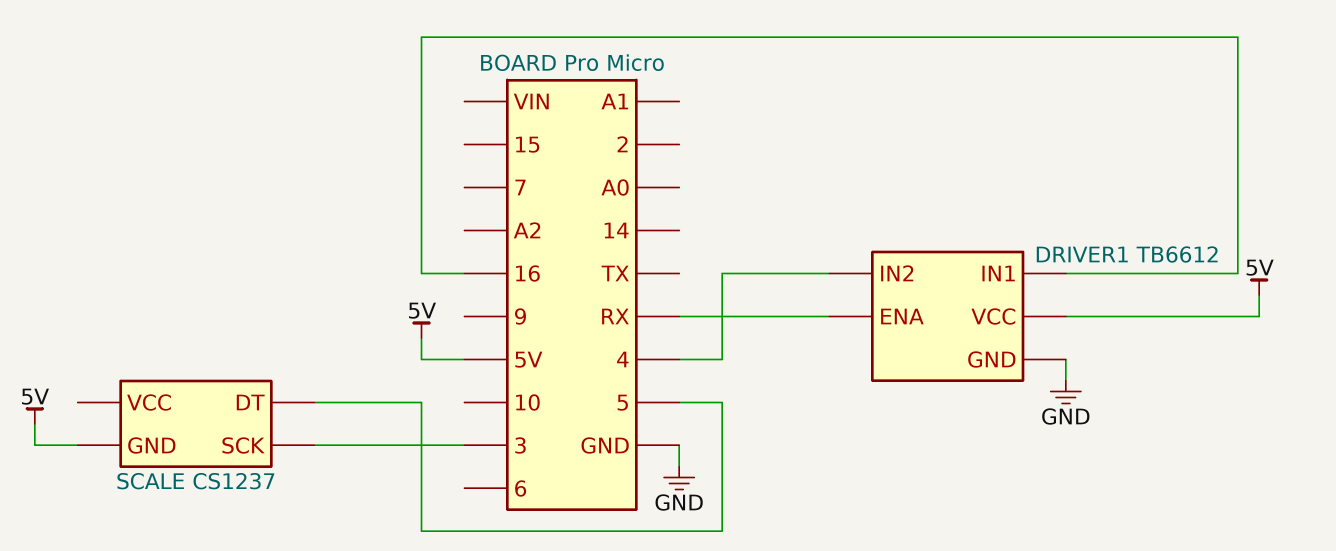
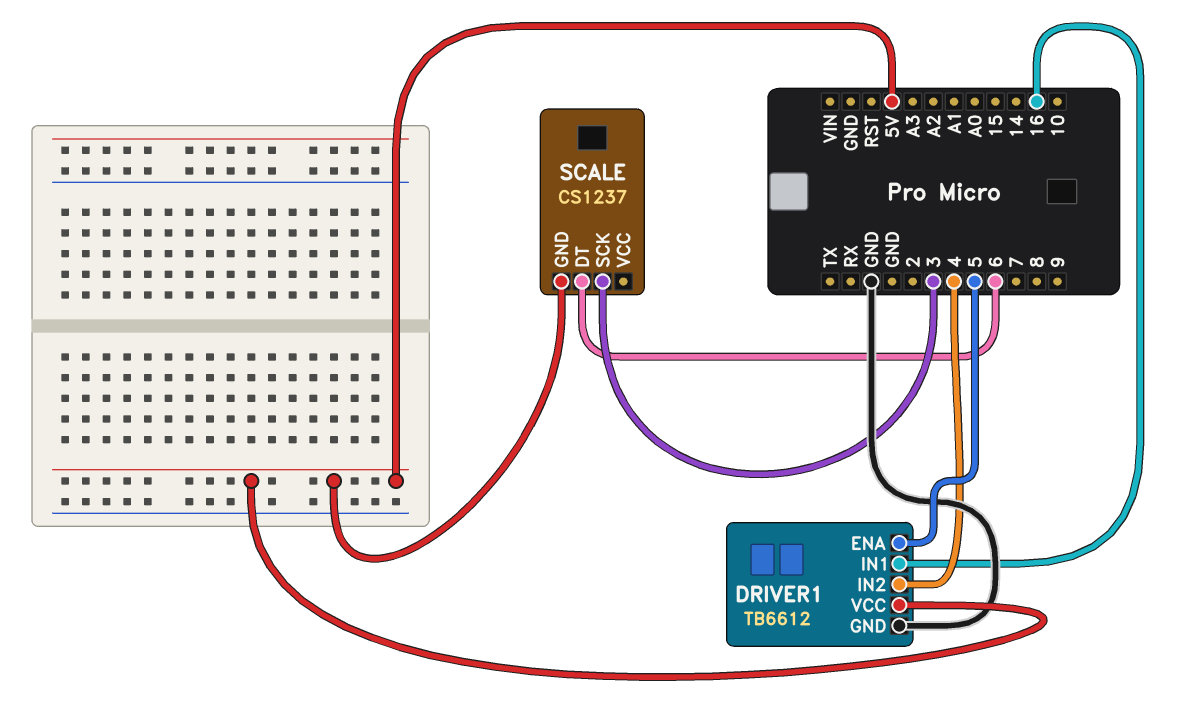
DRIVER1 pin ENA: RX -> 5
SCALE pin DT: 5 -> 6

